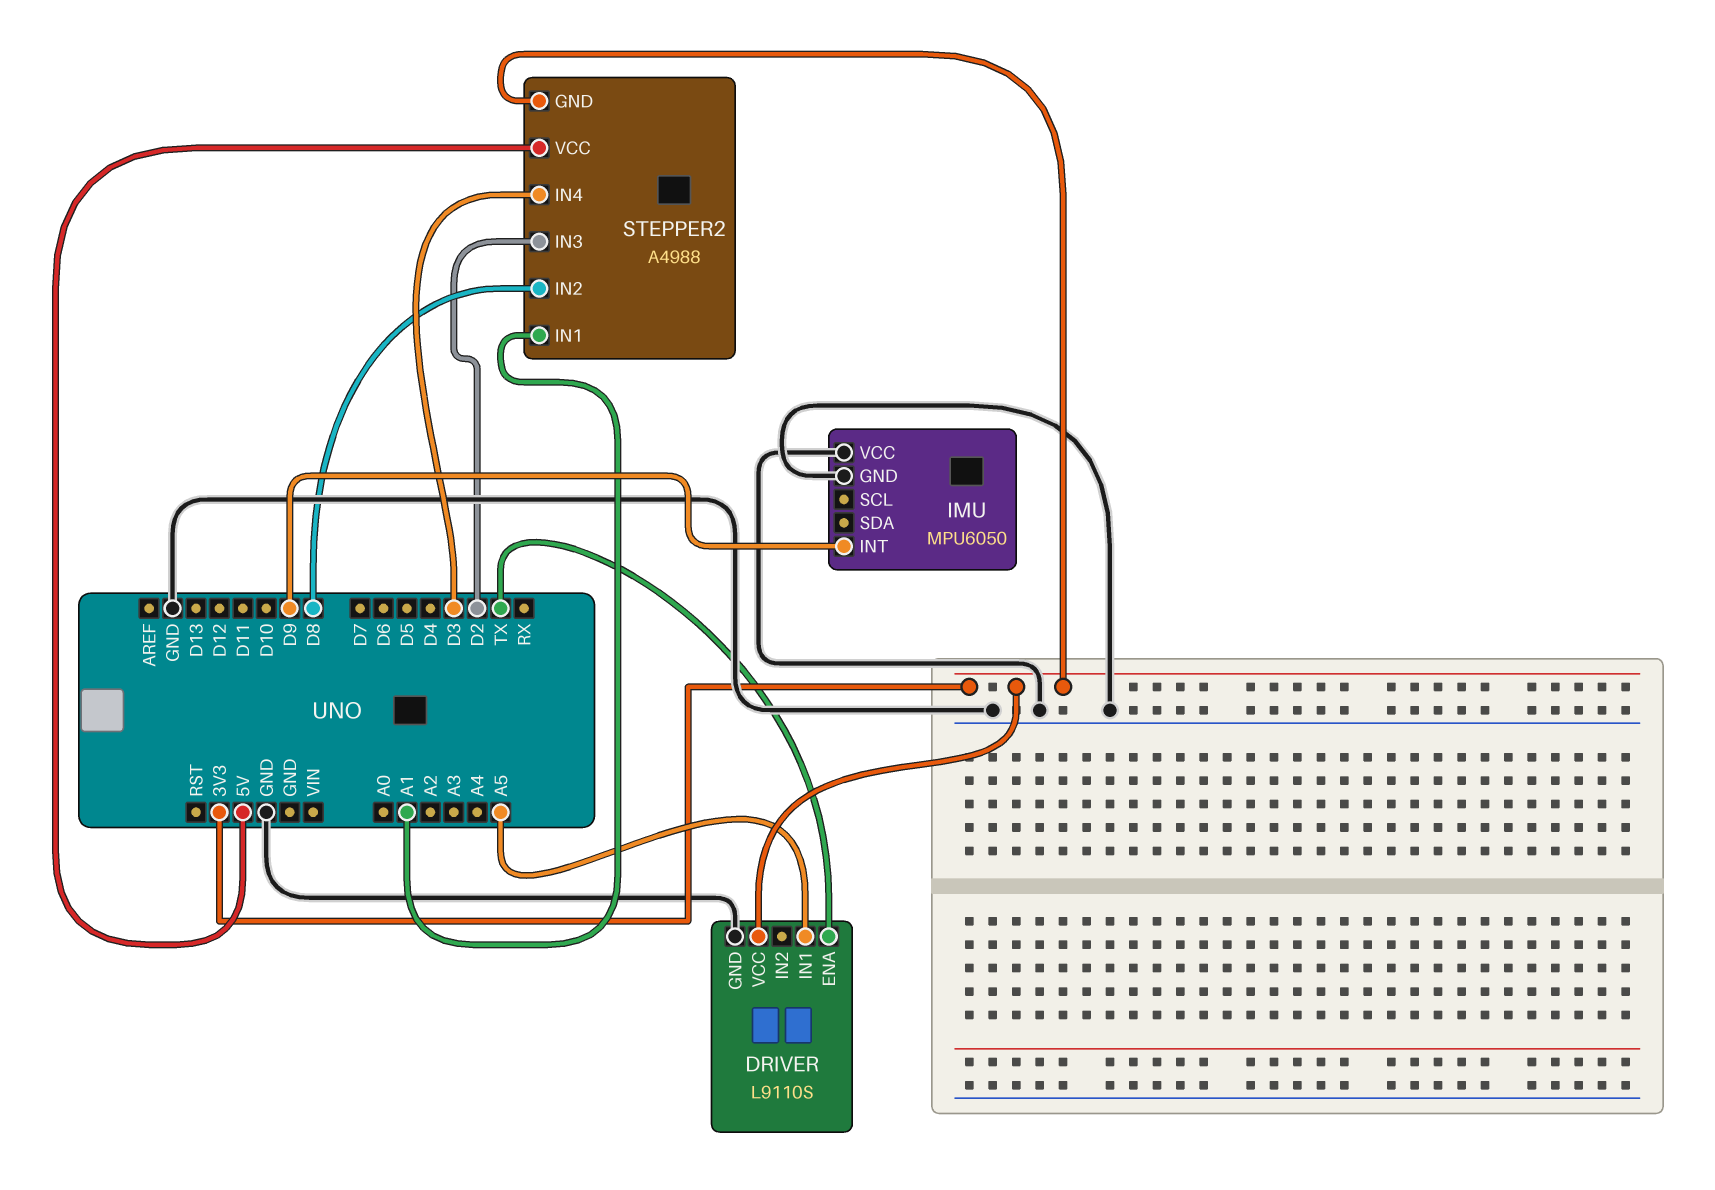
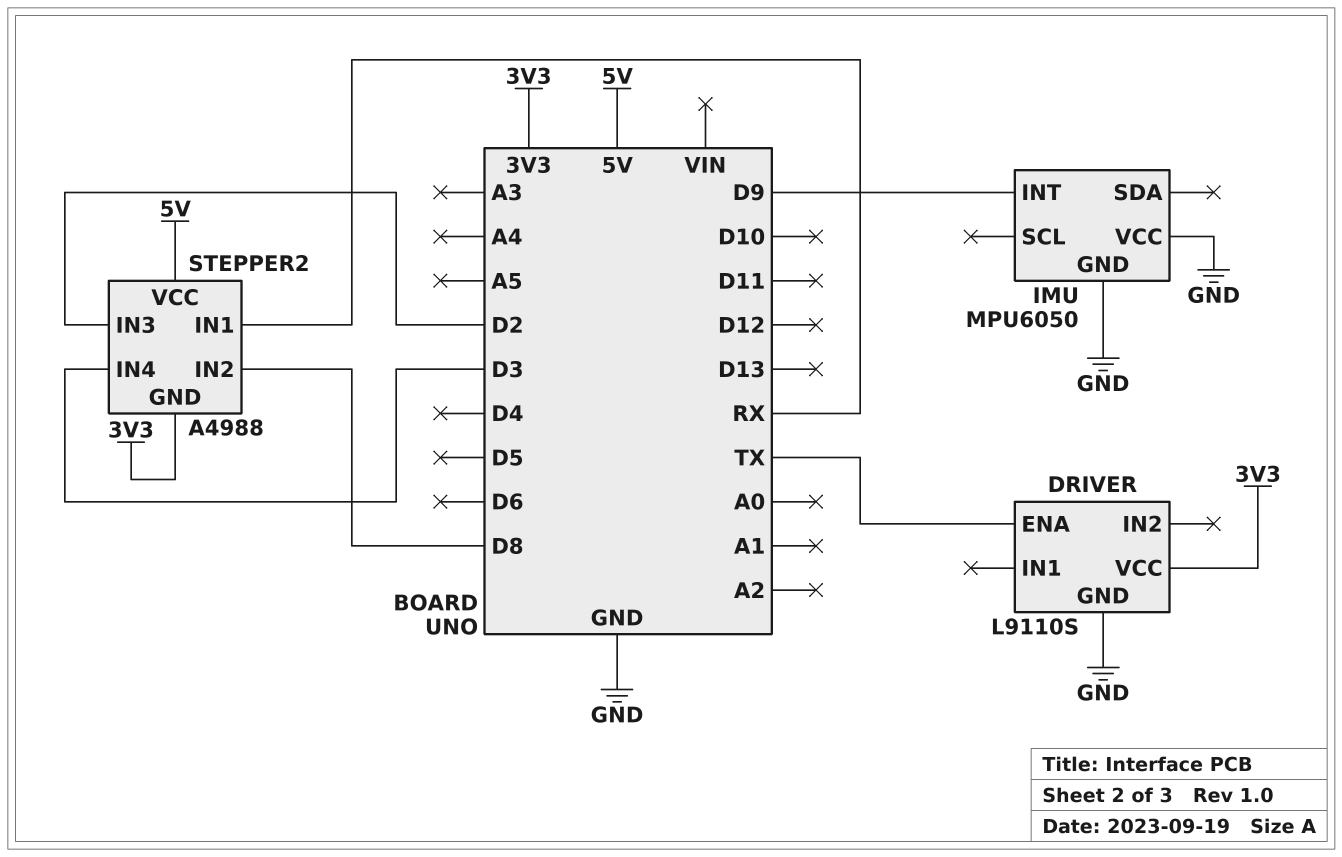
DRIVER pin IN1: A5 -> none
STEPPER2 pin IN1: A1 -> RX

